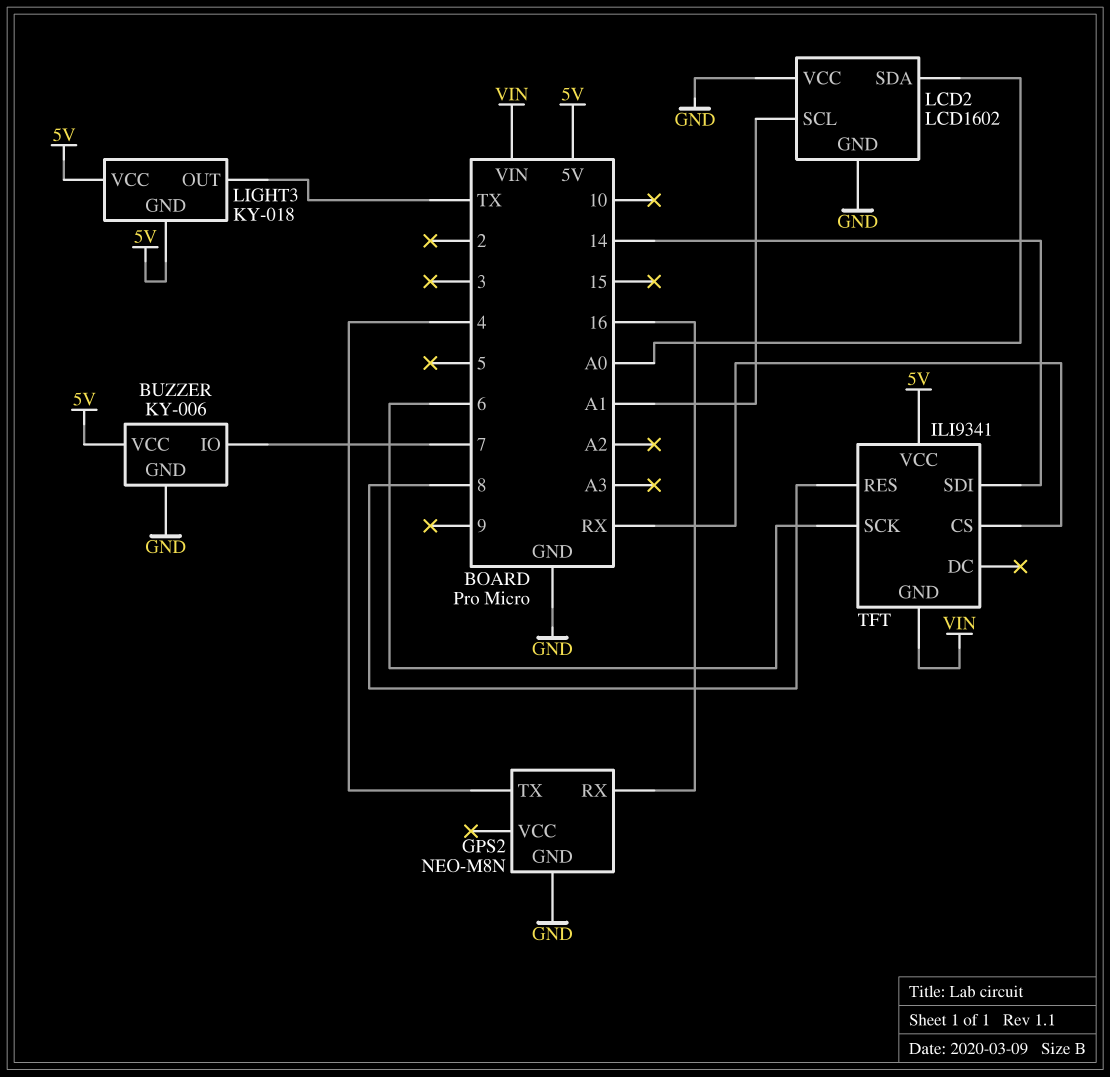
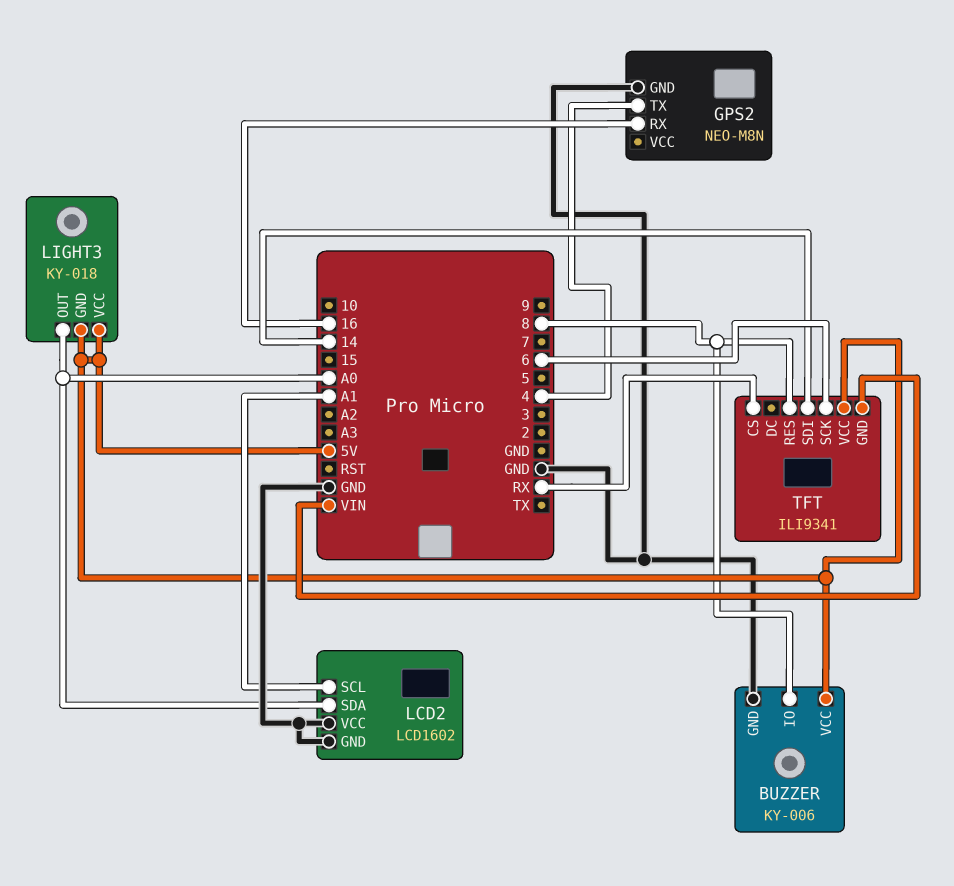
BUZZER pin IO: 7 -> 8
LIGHT3 pin OUT: TX -> A0

